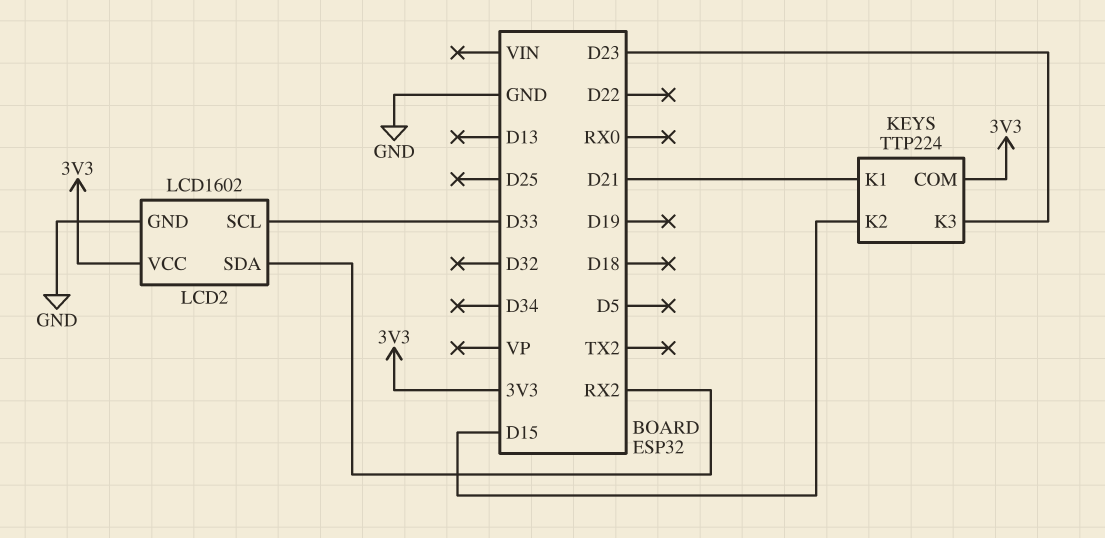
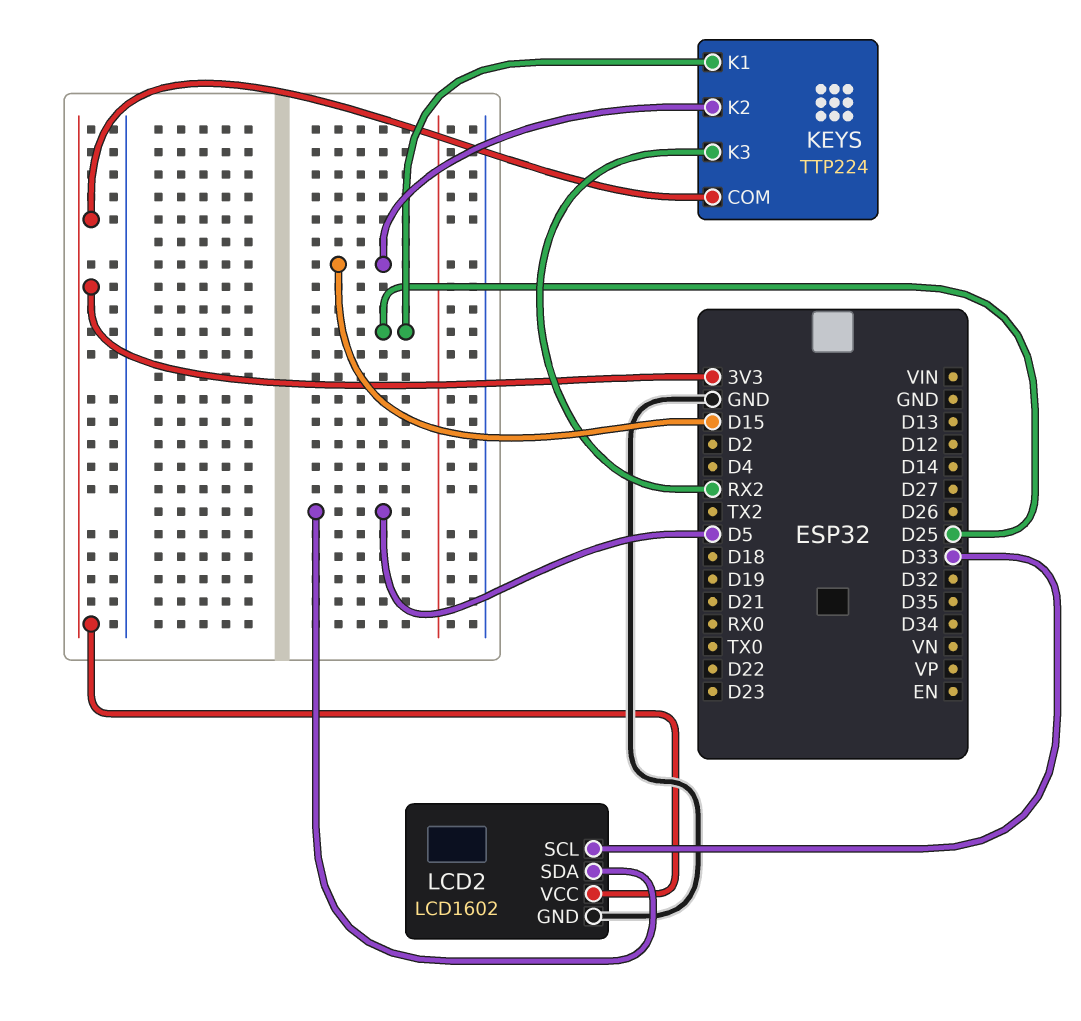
KEYS pin K1: D21 -> D25
KEYS pin K3: D23 -> RX2
LCD2 pin SDA: RX2 -> D5

